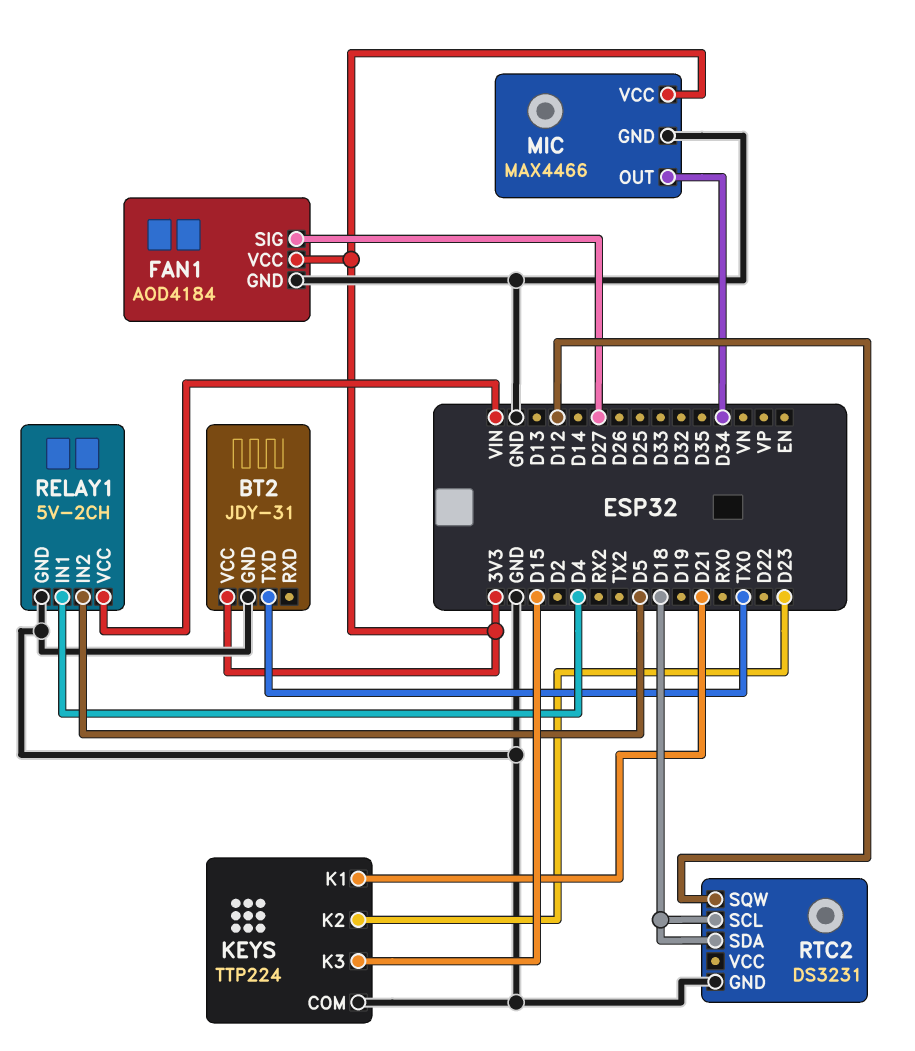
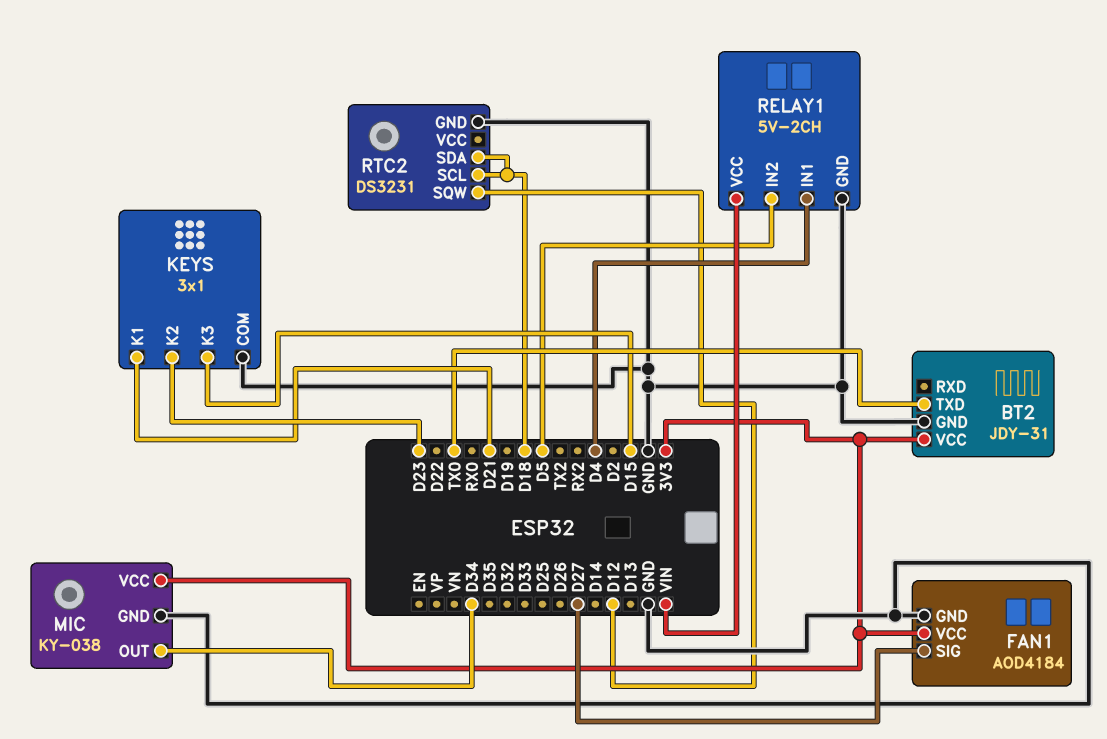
KEYS: TTP224 -> 3x1
MIC: MAX4466 -> KY-038

